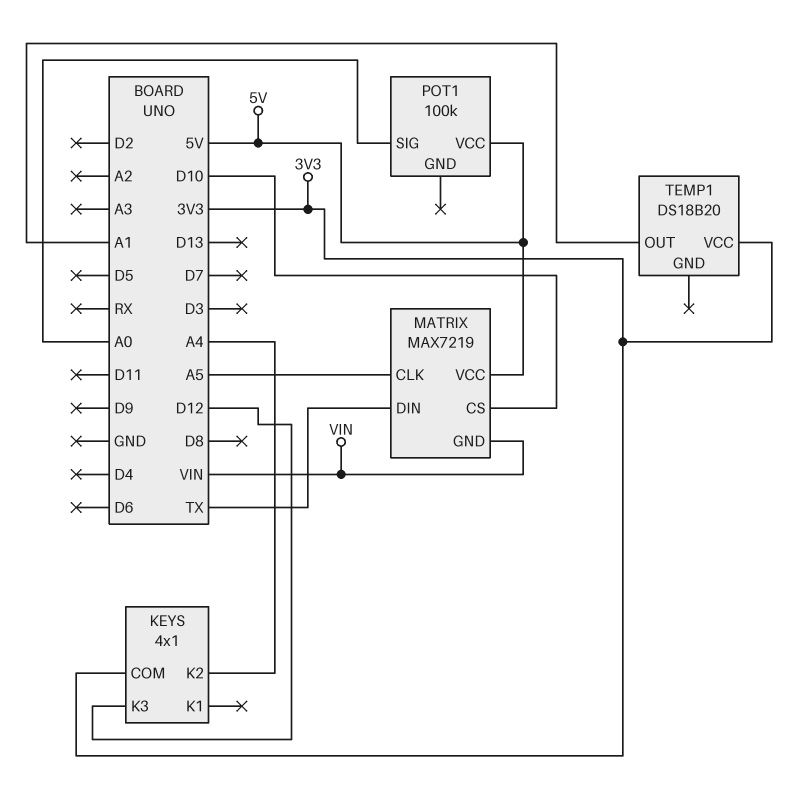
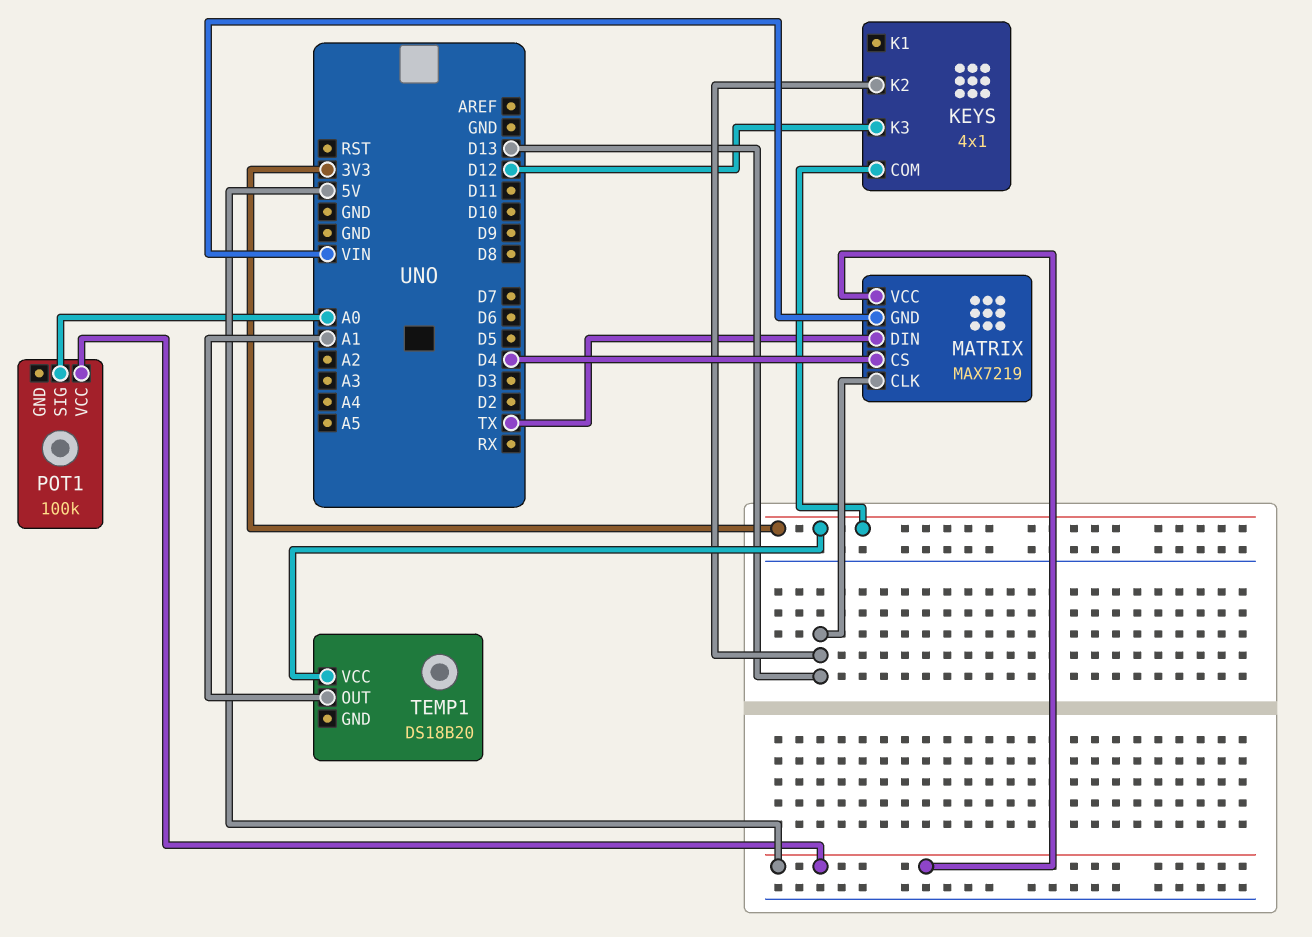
KEYS pin K2: A4 -> D13
MATRIX pin CLK: A5 -> D13
MATRIX pin CS: D10 -> D4

